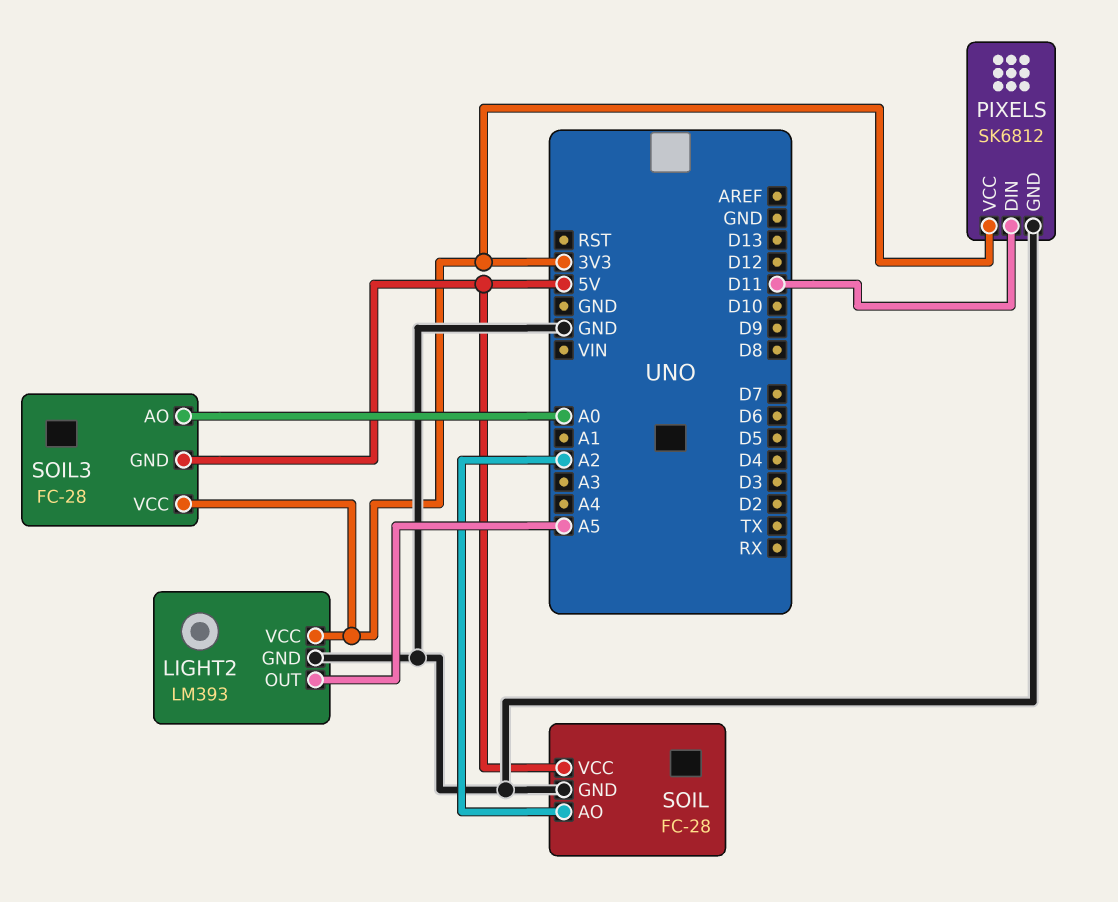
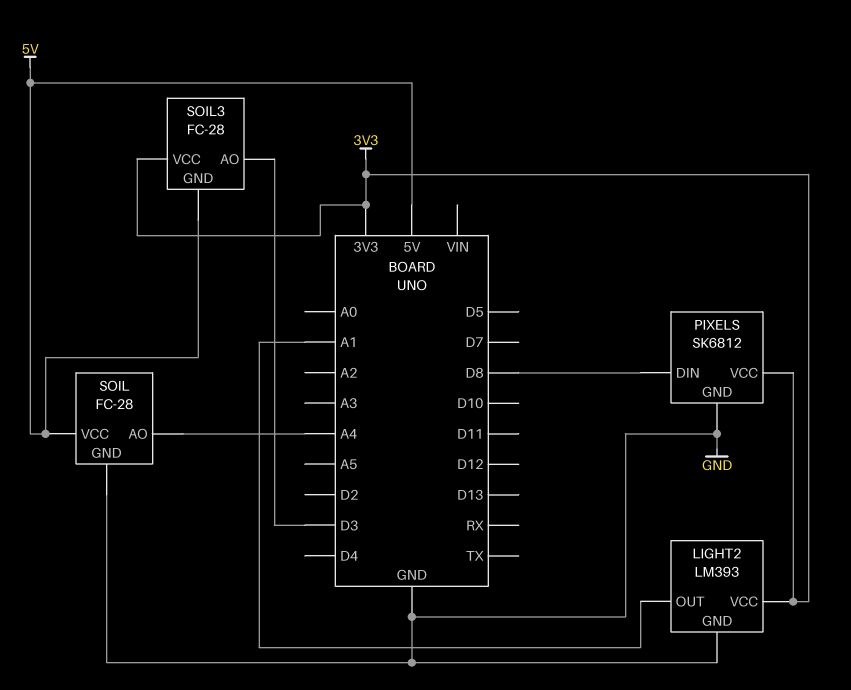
LIGHT2 pin OUT: A5 -> A1
PIXELS pin DIN: D11 -> D8
SOIL pin AO: A2 -> A4
SOIL3 pin AO: A0 -> D3

